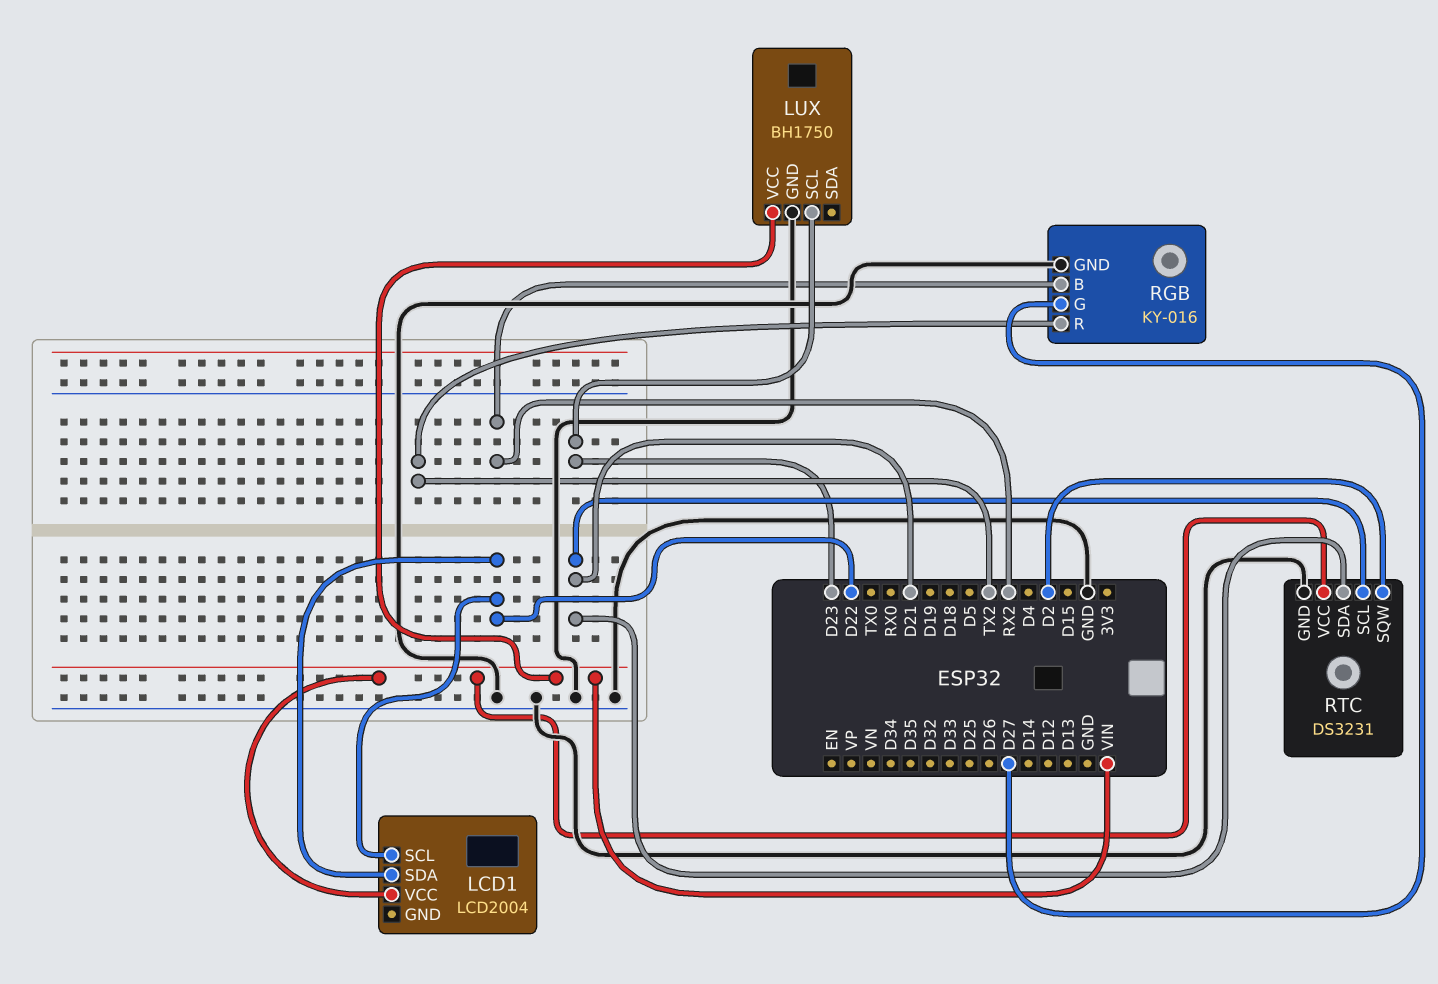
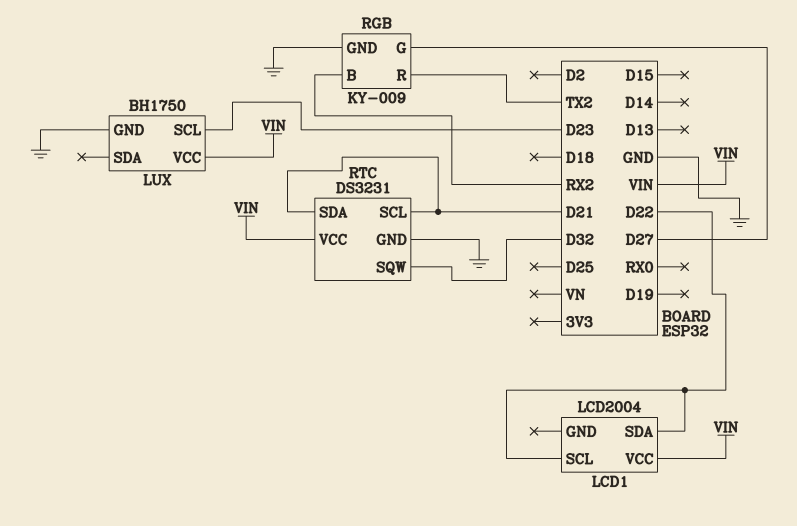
RGB: KY-016 -> KY-009
RTC pin SQW: D2 -> D32

